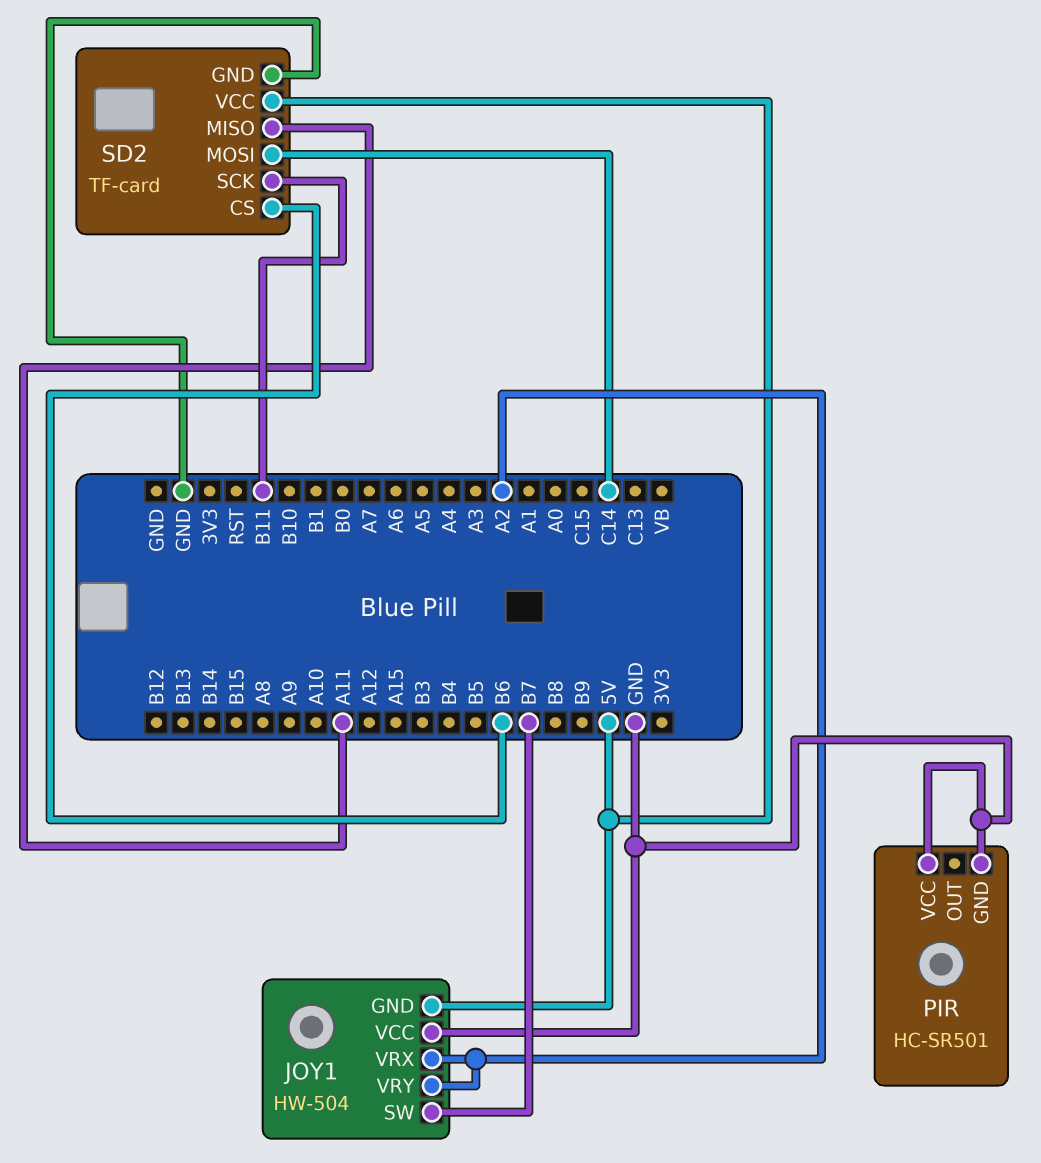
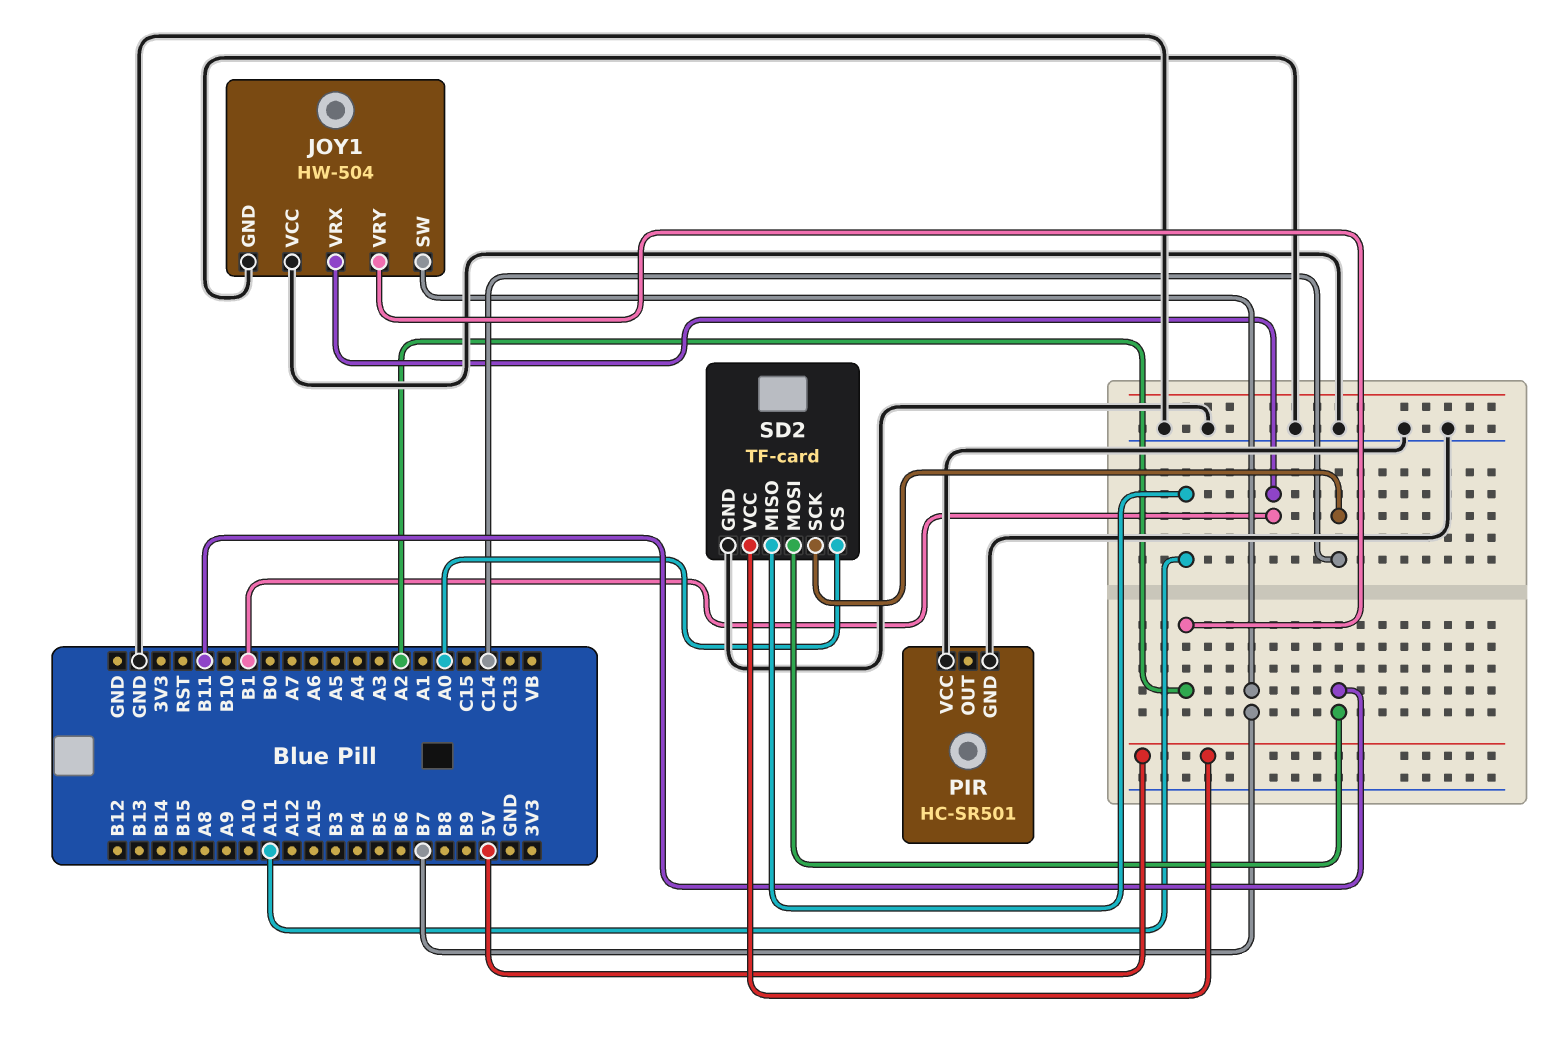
JOY1 pin GND: 5V -> GND
JOY1 pin VRX: A2 -> B1
SD2 pin CS: B6 -> A0
SD2 pin MOSI: C14 -> B11
SD2 pin SCK: B11 -> C14

